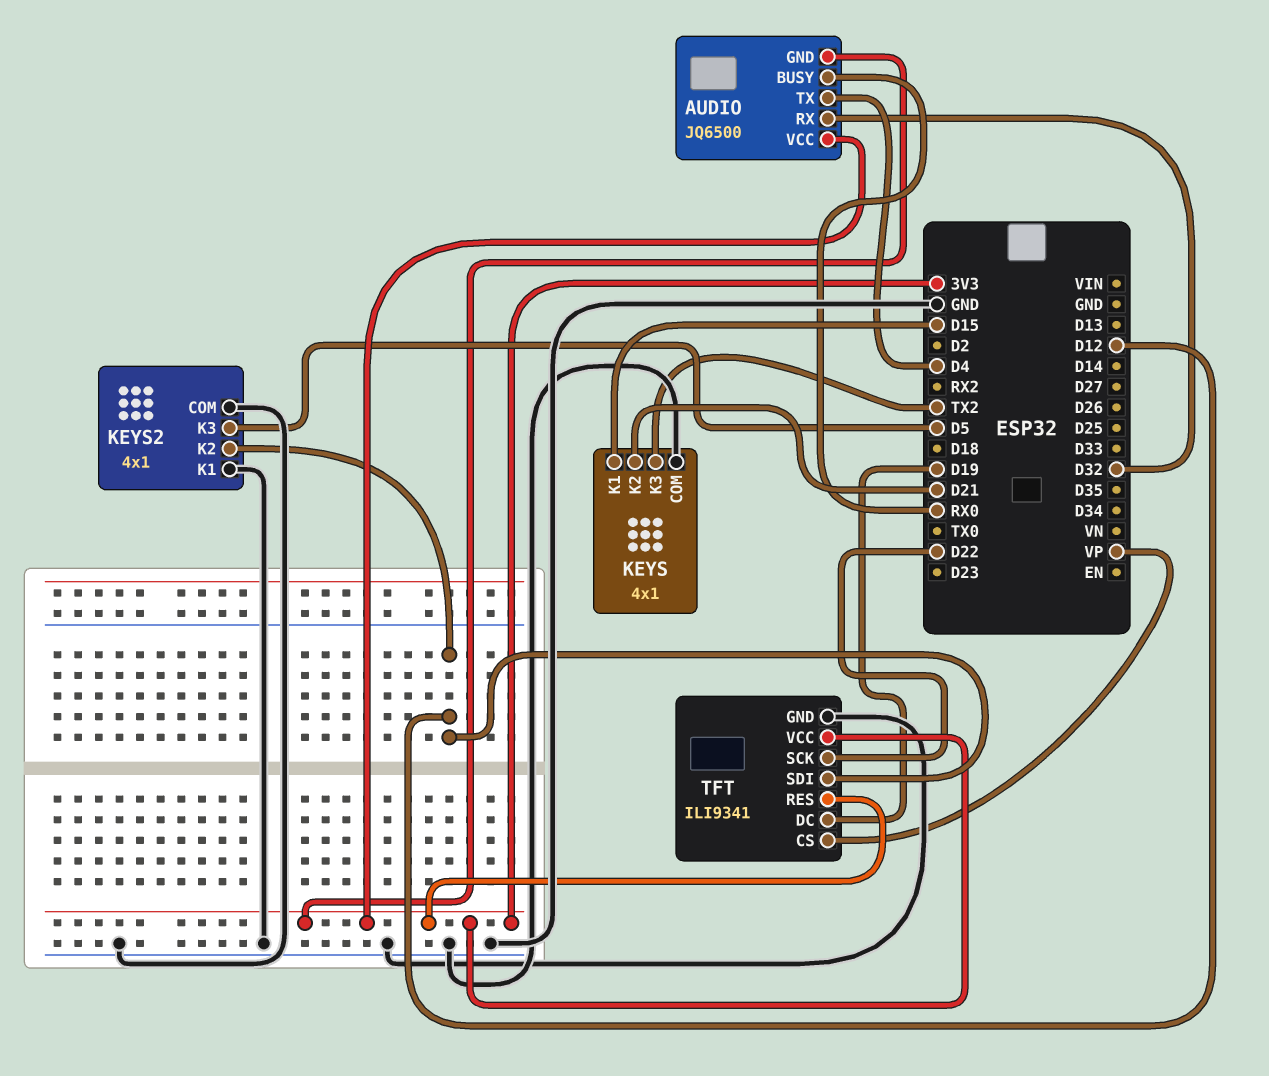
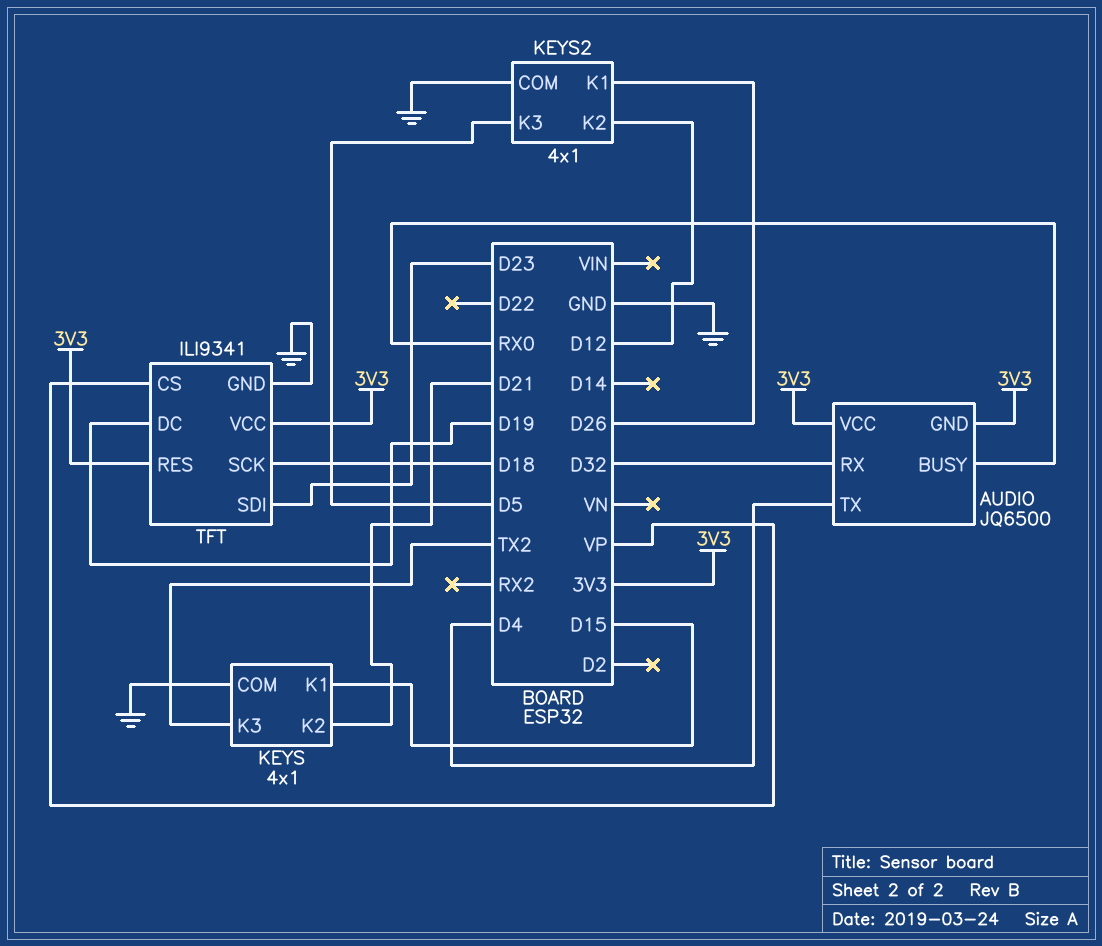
KEYS2 pin K1: GND -> D26
TFT pin SCK: D22 -> D18
TFT pin SDI: D12 -> D23

